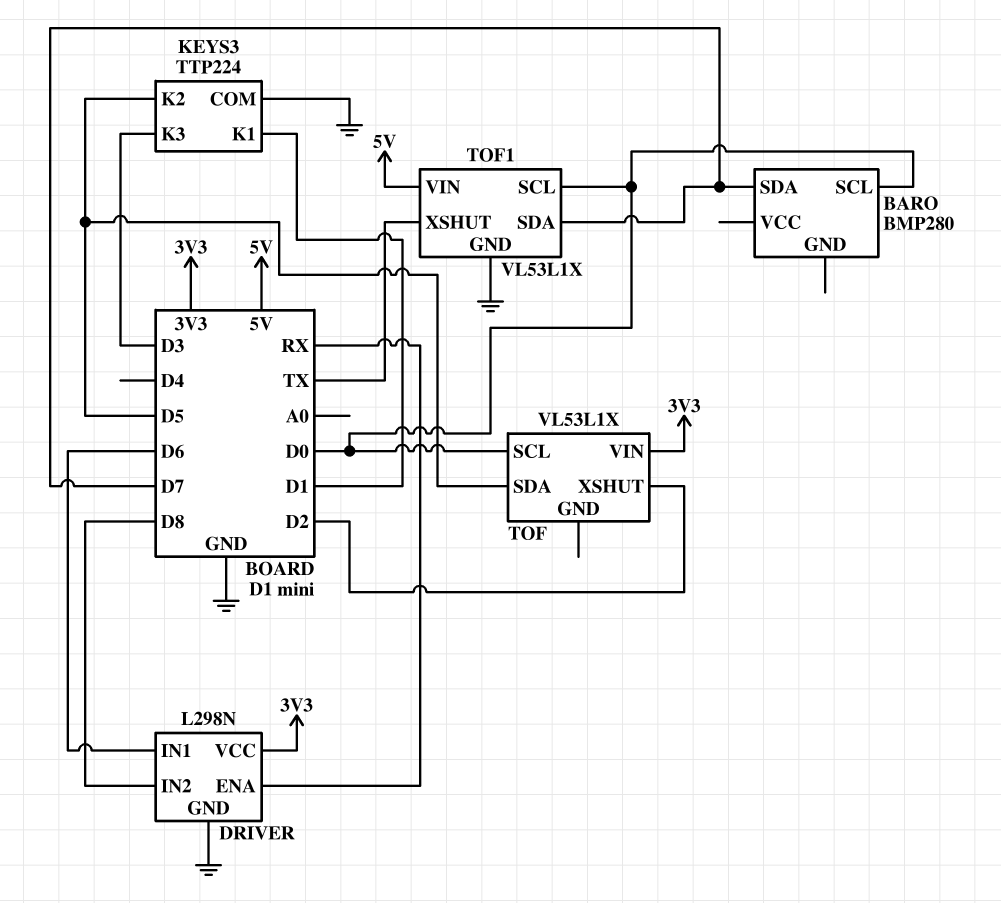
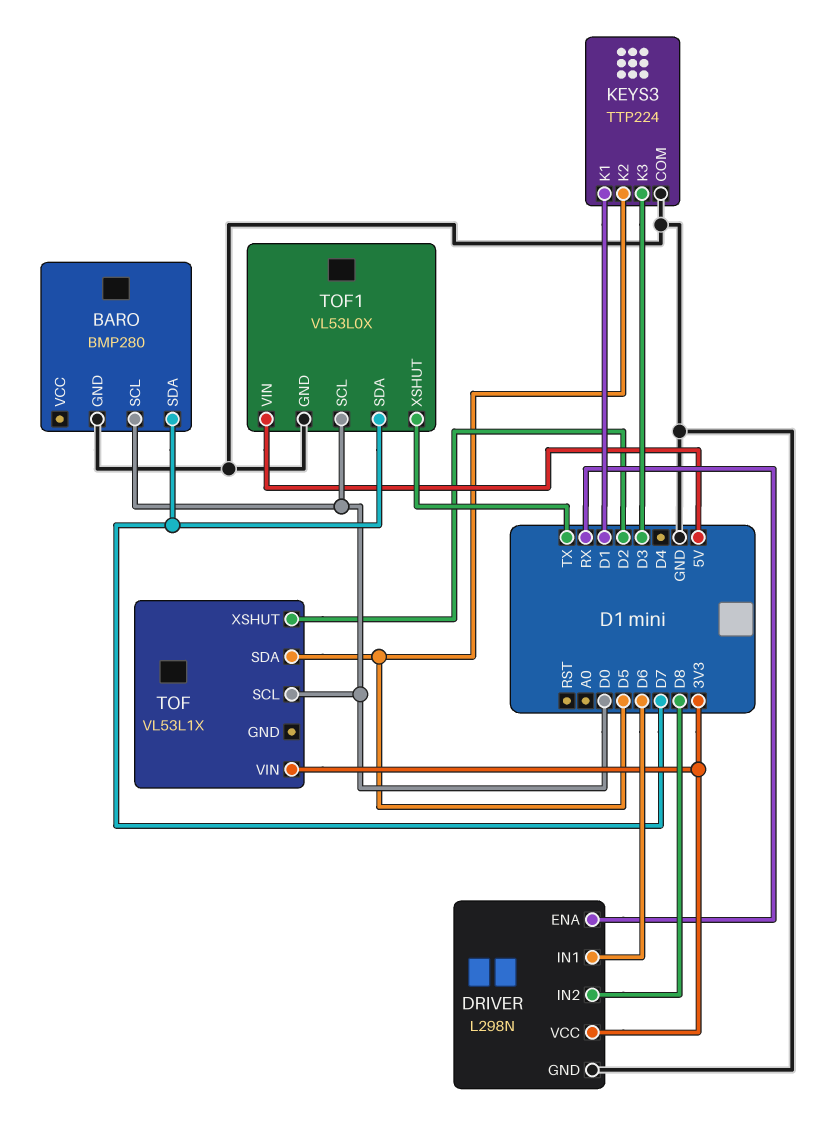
BARO pin GND: none -> GND
TOF1: VL53L1X -> VL53L0X

